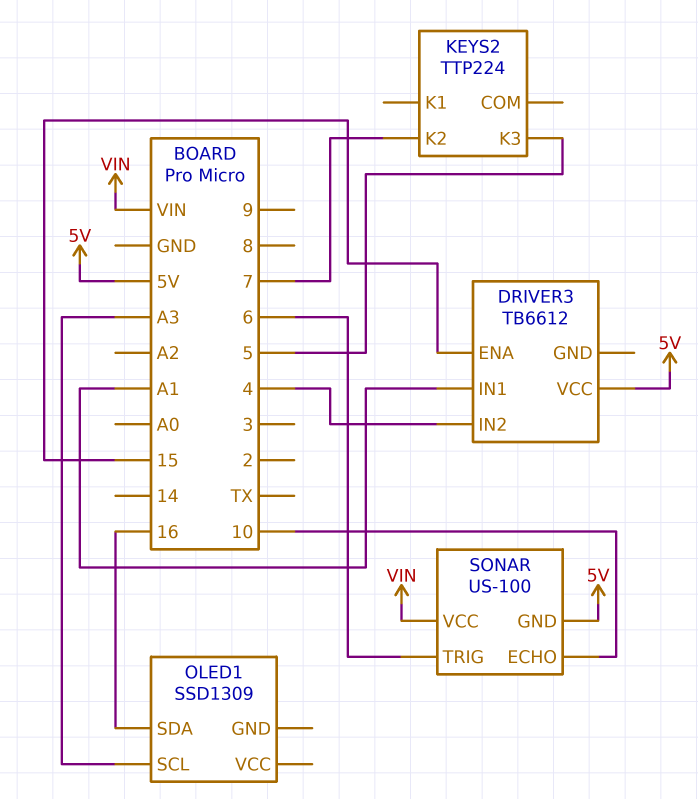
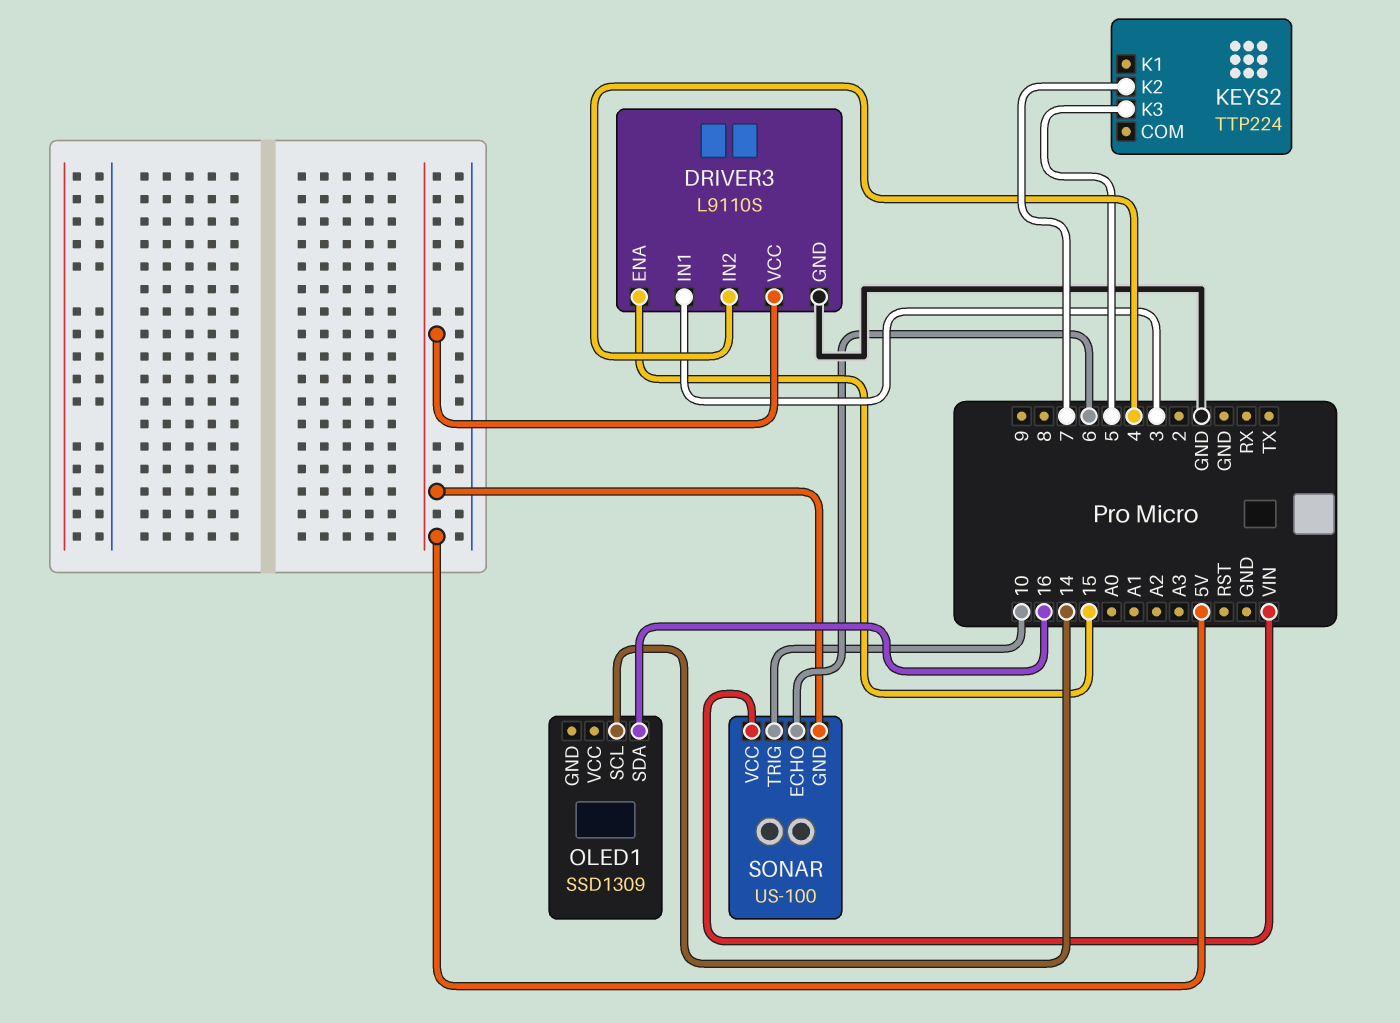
DRIVER3: TB6612 -> L9110S
DRIVER3 pin GND: none -> GND
DRIVER3 pin IN1: A1 -> 3
OLED1 pin SCL: A3 -> 14
SONAR pin ECHO: 10 -> 6
SONAR pin TRIG: 6 -> 10

